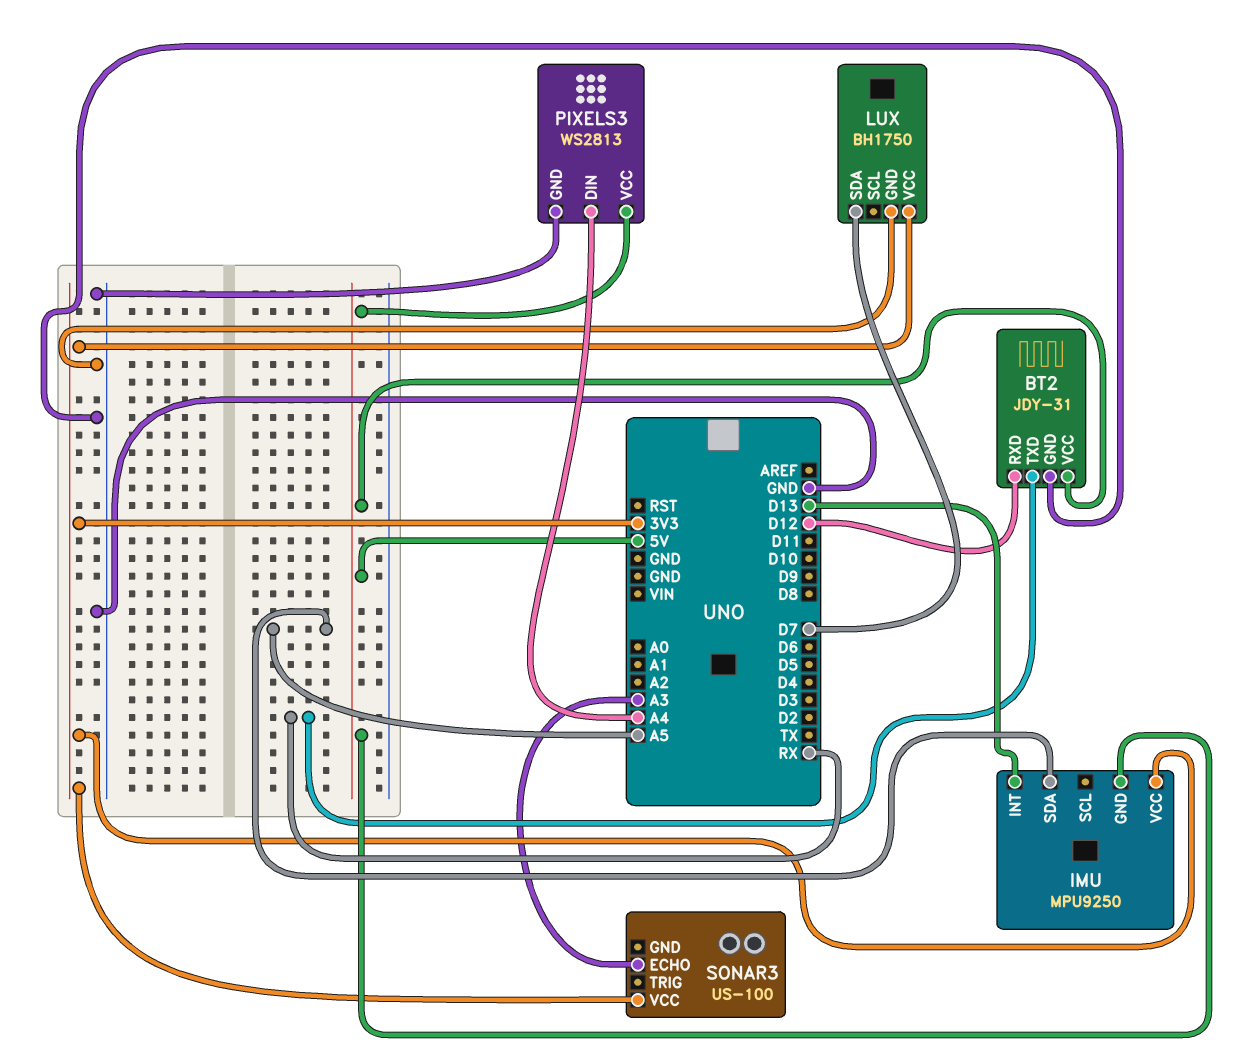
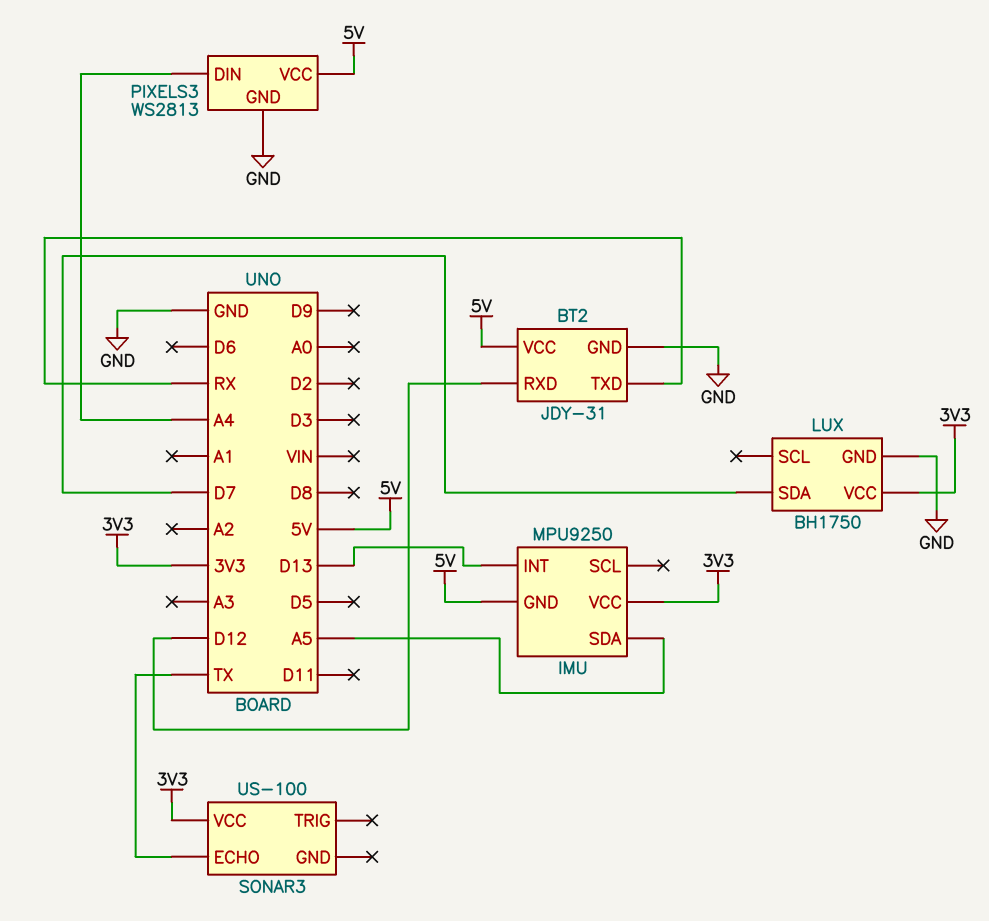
SONAR3 pin ECHO: A3 -> TX

